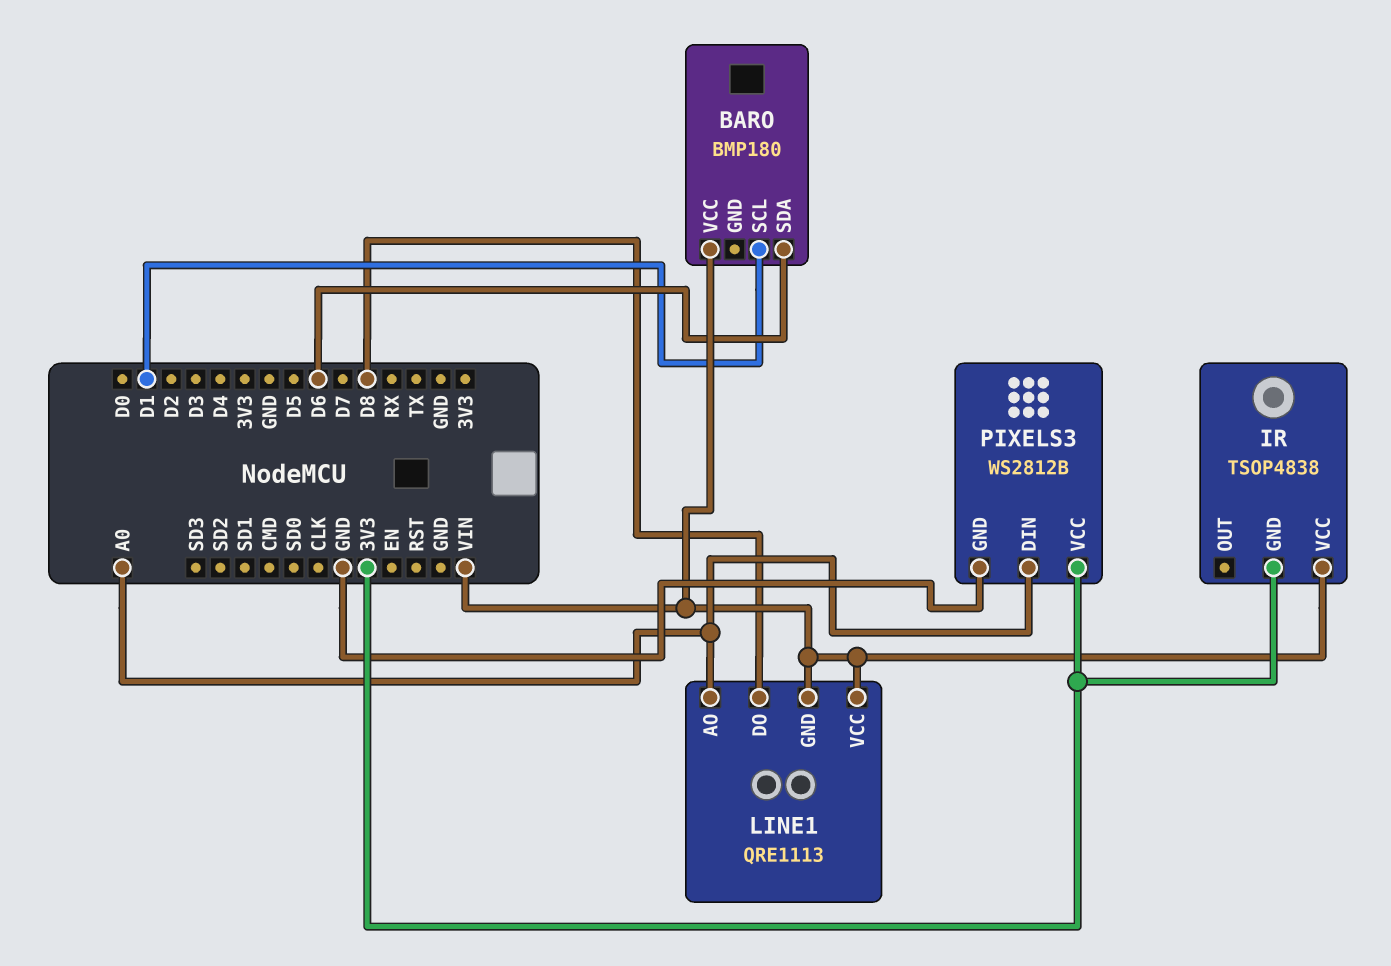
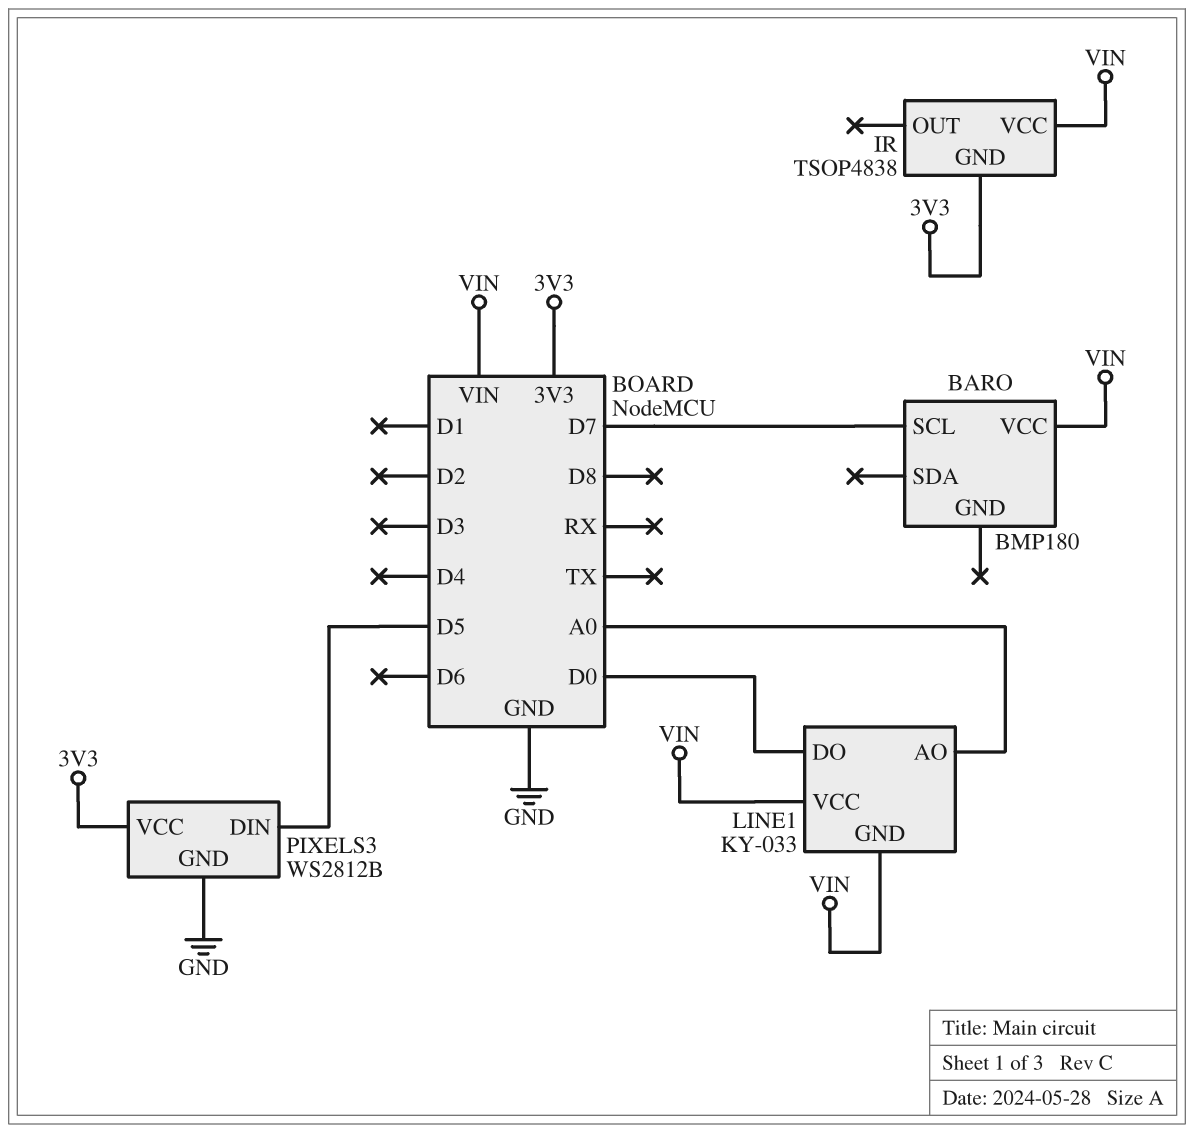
BARO pin SCL: D1 -> D7
BARO pin SDA: D6 -> none
LINE1: QRE1113 -> KY-033
LINE1 pin DO: D8 -> D0
PIXELS3 pin DIN: A0 -> D5

